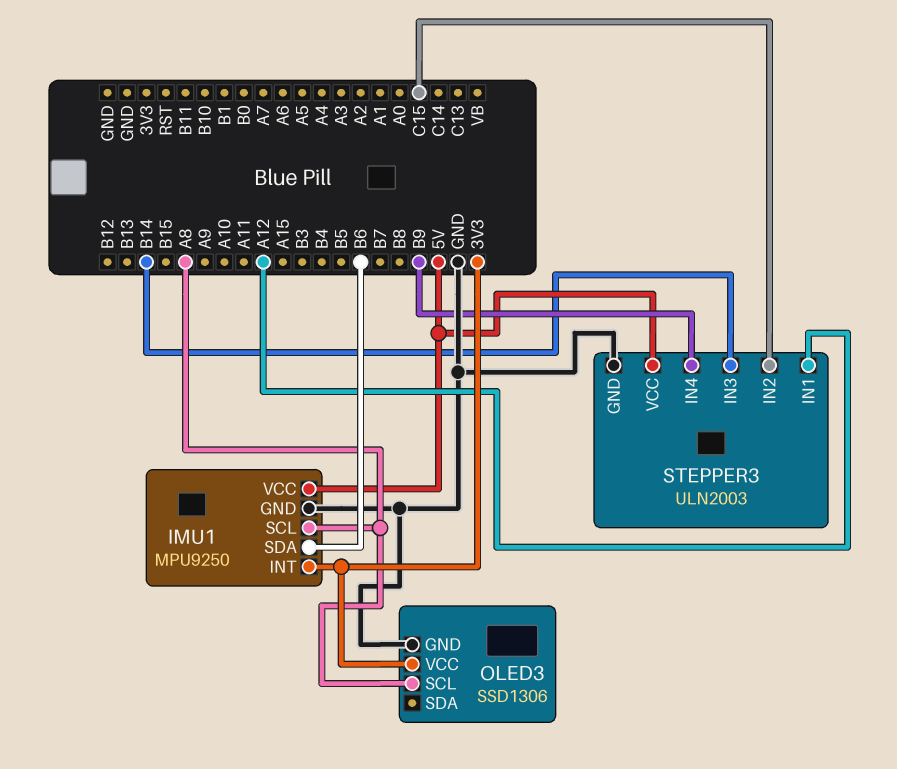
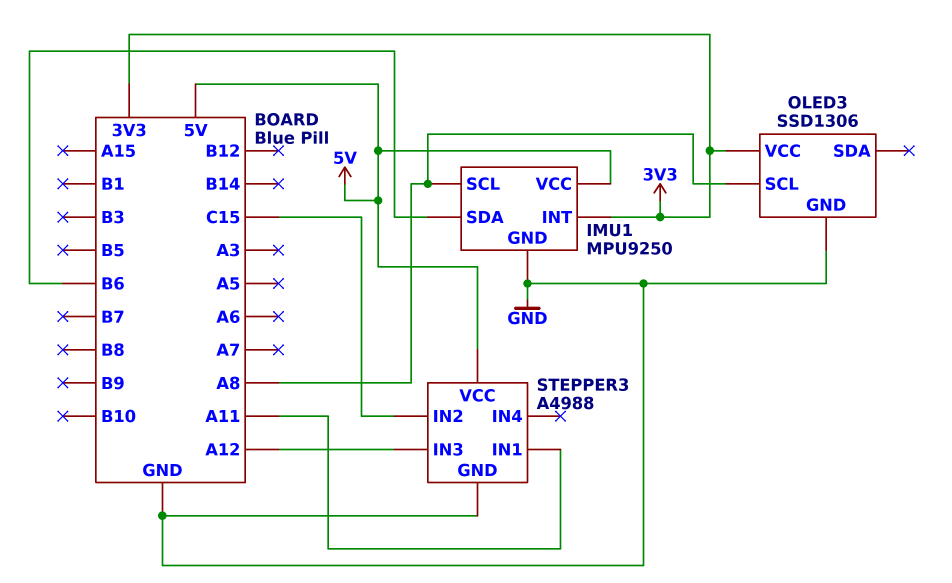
STEPPER3: ULN2003 -> A4988
STEPPER3 pin IN1: A12 -> A11
STEPPER3 pin IN3: B14 -> A12
STEPPER3 pin IN4: B9 -> none

